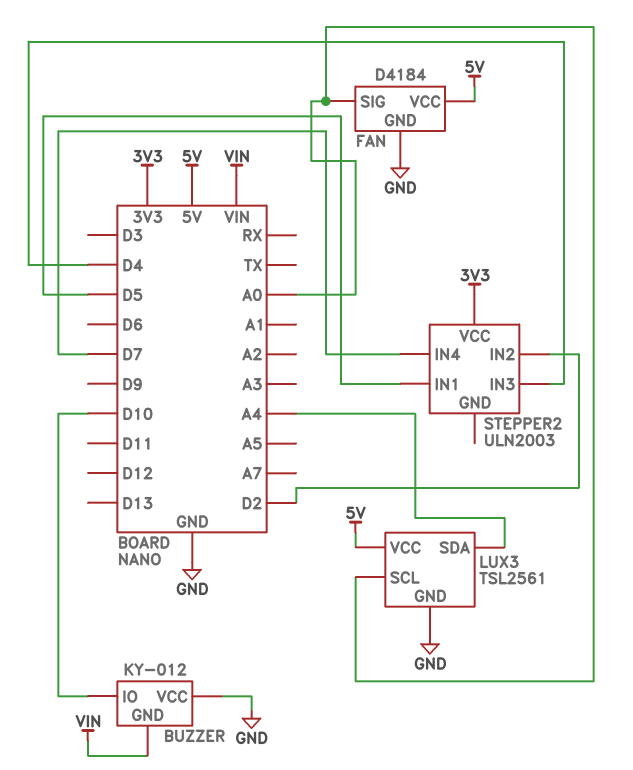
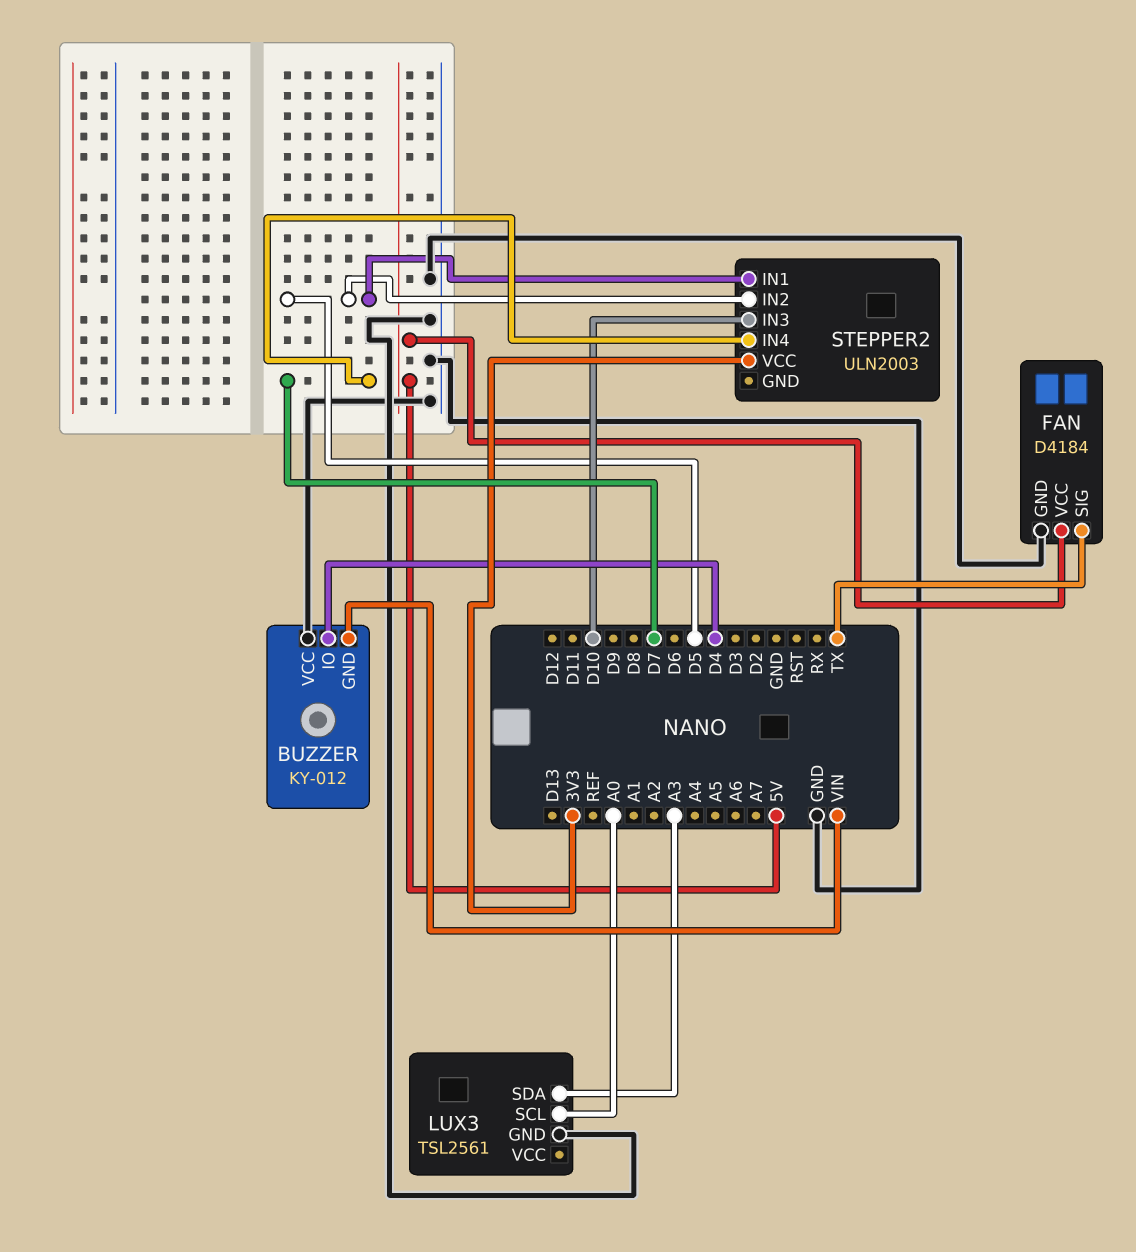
BUZZER pin IO: D10 -> D4
FAN pin SIG: A0 -> TX
LUX3 pin SDA: A4 -> A3
LUX3 pin VCC: 5V -> none
STEPPER2 pin IN2: D2 -> D5
STEPPER2 pin IN3: D4 -> D10

